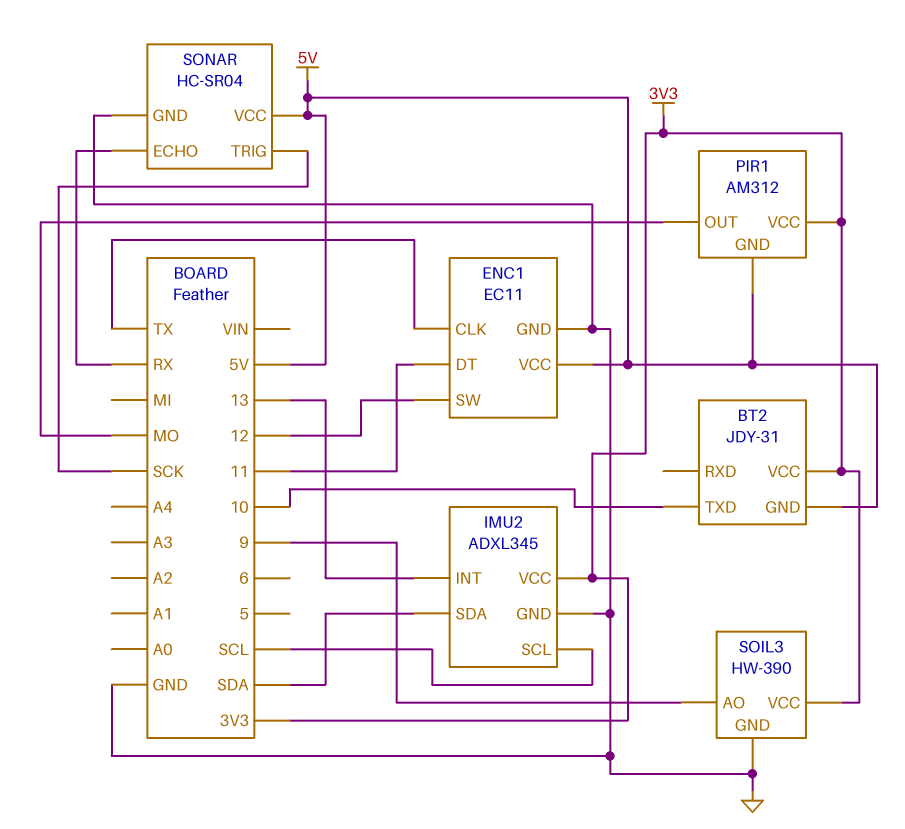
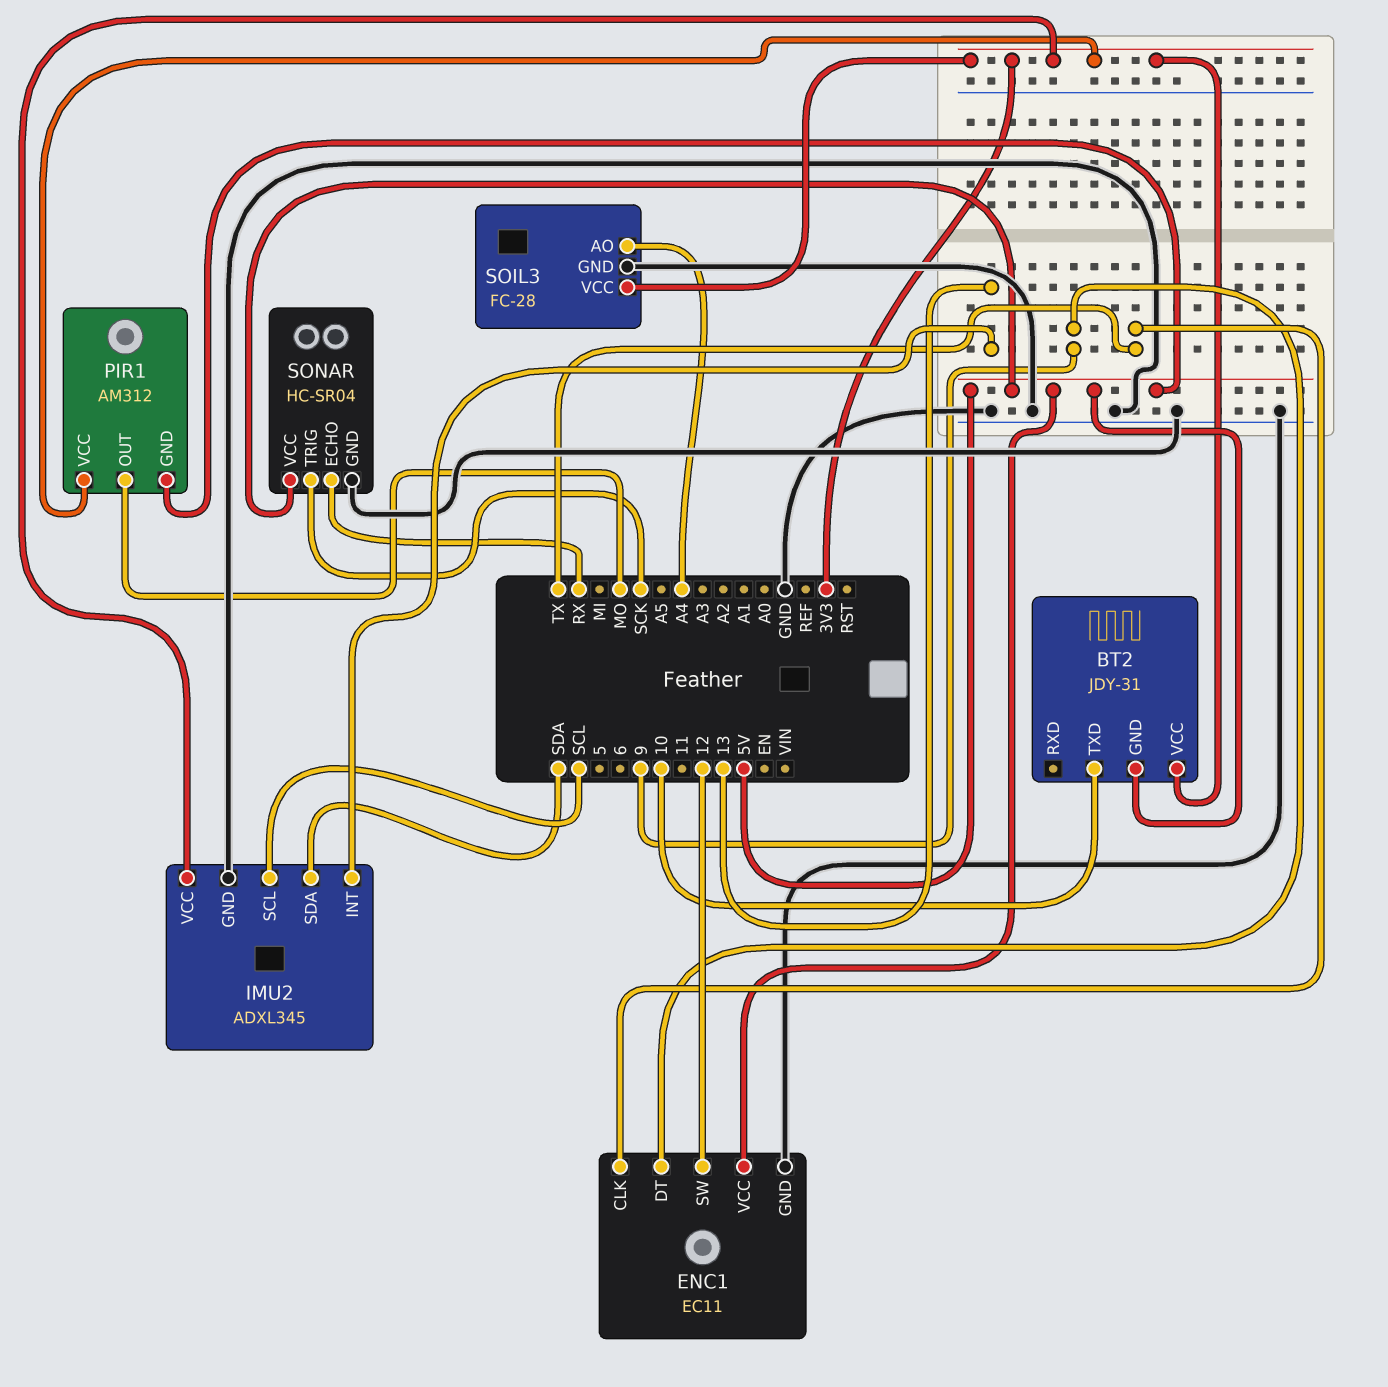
ENC1 pin DT: 11 -> 9
SOIL3: HW-390 -> FC-28
SOIL3 pin AO: 9 -> A4

